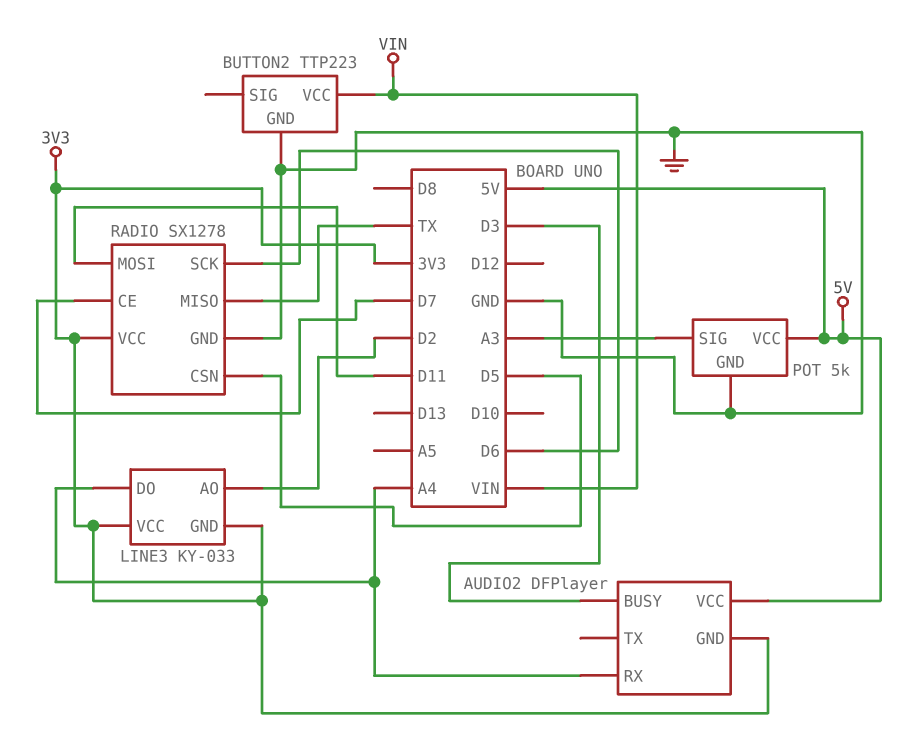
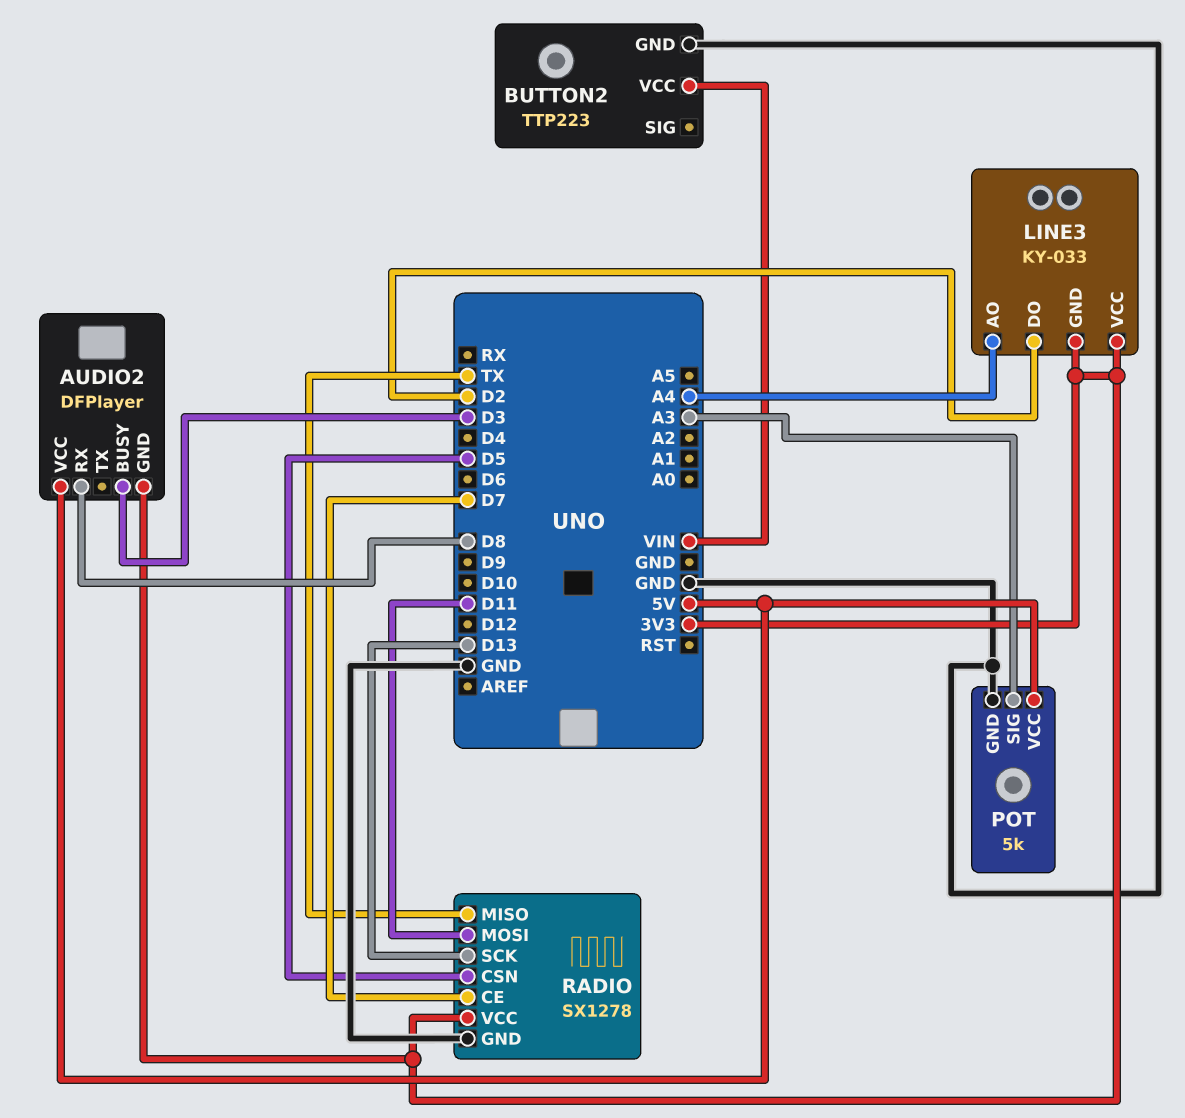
AUDIO2 pin RX: A4 -> D8
LINE3 pin AO: D2 -> A4
LINE3 pin DO: A4 -> D2
RADIO pin SCK: D6 -> D13

